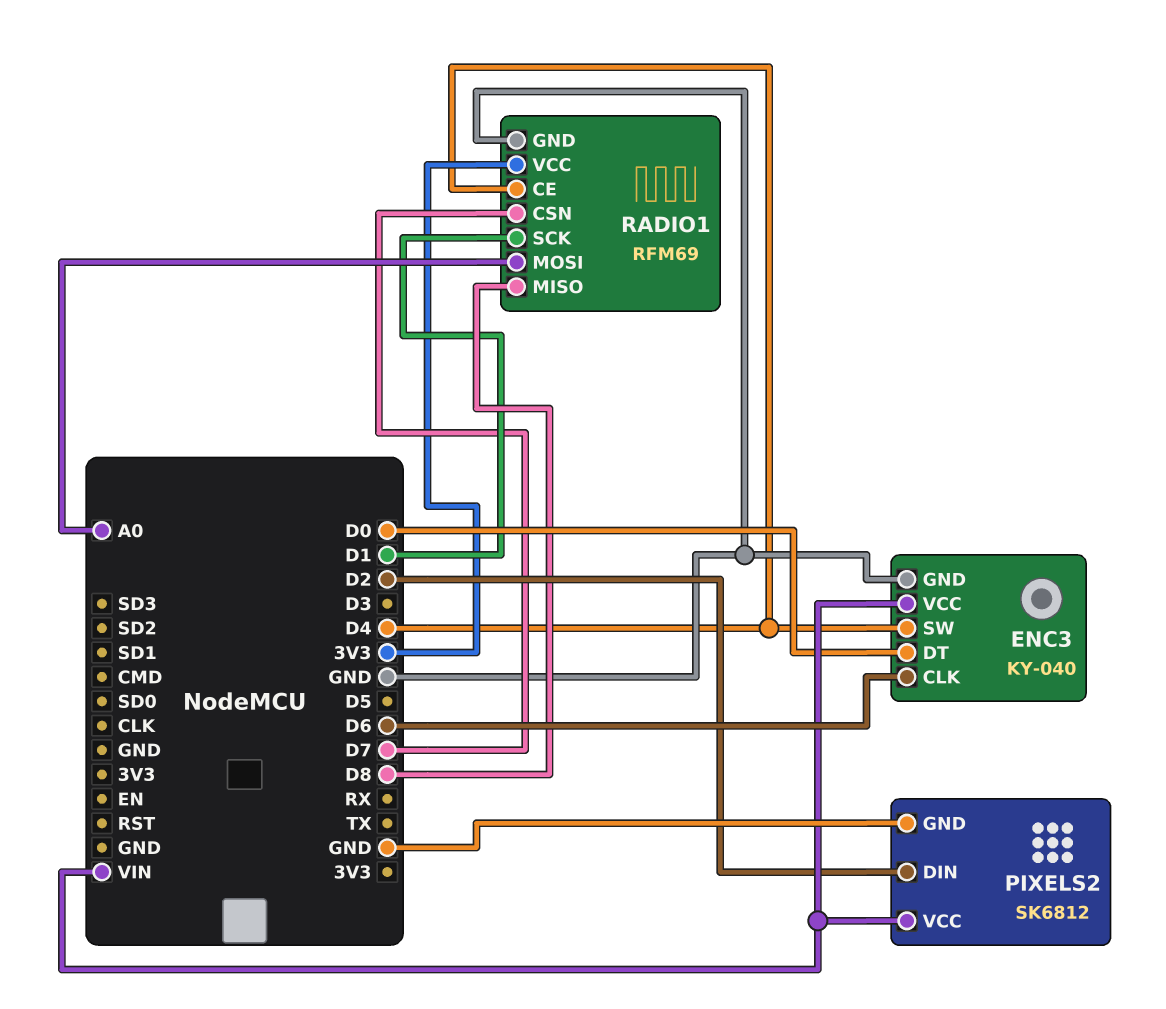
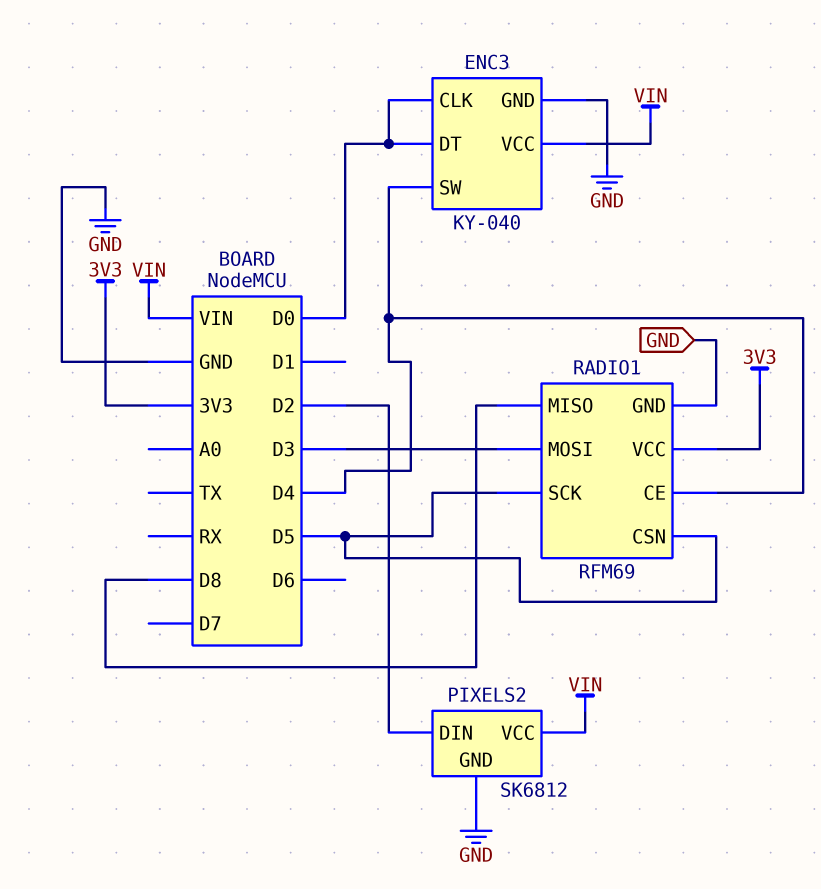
ENC3 pin CLK: D6 -> D0
RADIO1 pin CSN: D7 -> D5
RADIO1 pin MOSI: A0 -> D3
RADIO1 pin SCK: D1 -> D5

